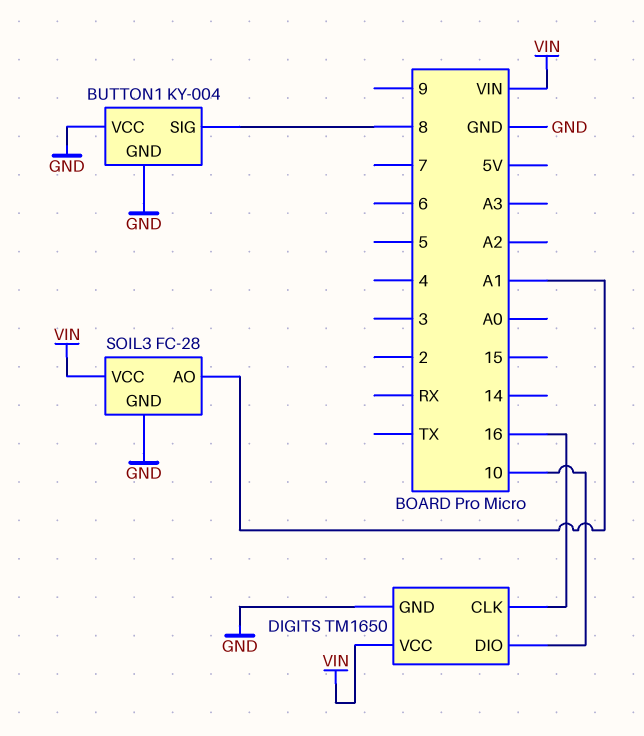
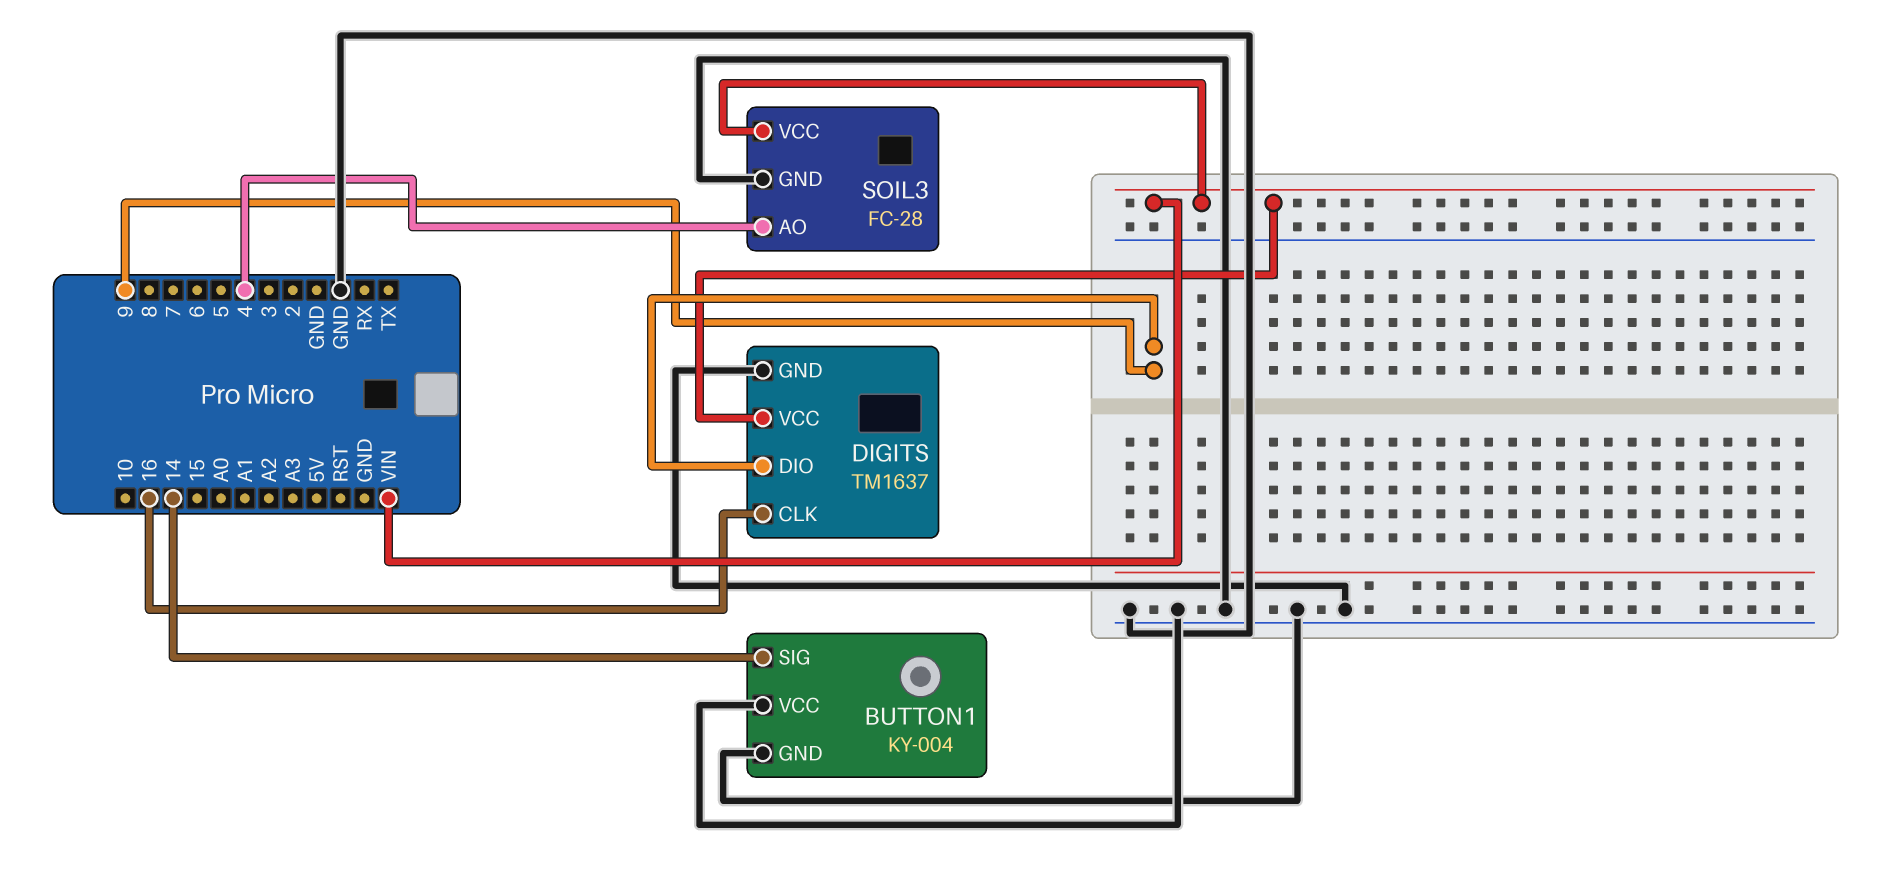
BUTTON1 pin SIG: 8 -> 14
DIGITS: TM1650 -> TM1637
DIGITS pin DIO: 10 -> 9
SOIL3 pin AO: A1 -> 4

